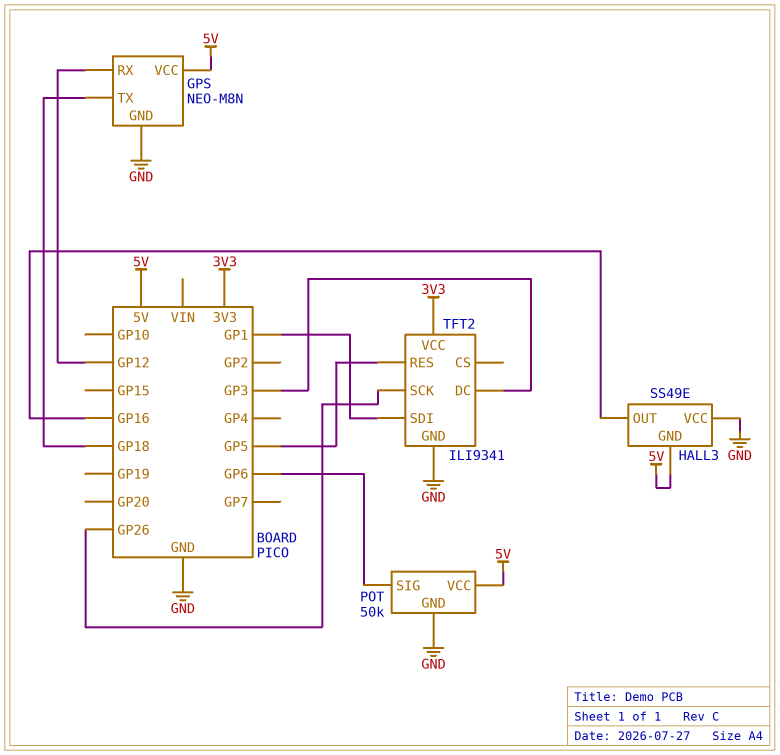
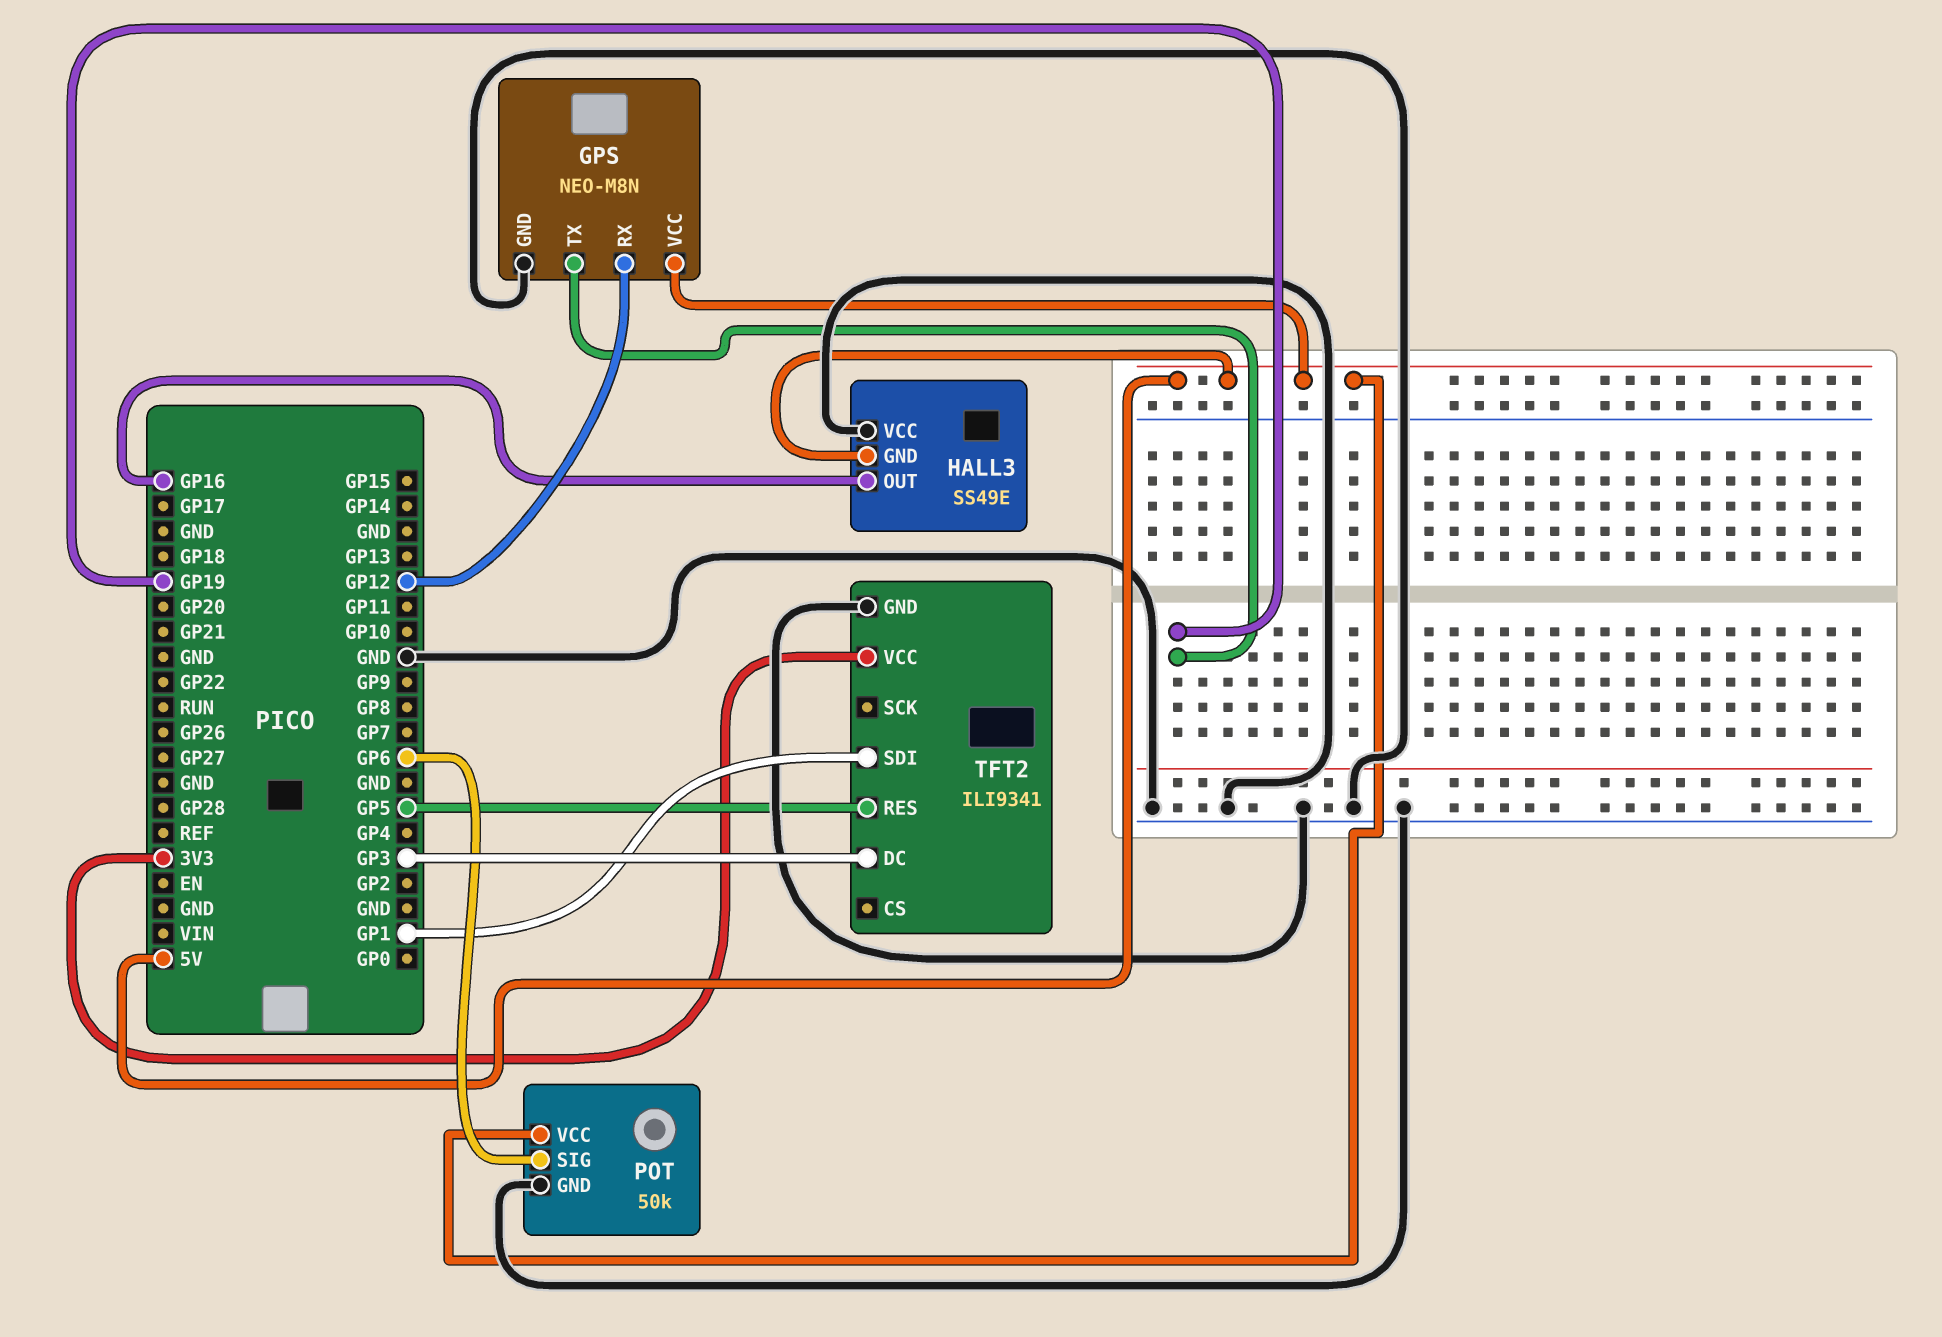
GPS pin TX: GP18 -> GP19
TFT2 pin SCK: GP26 -> none

